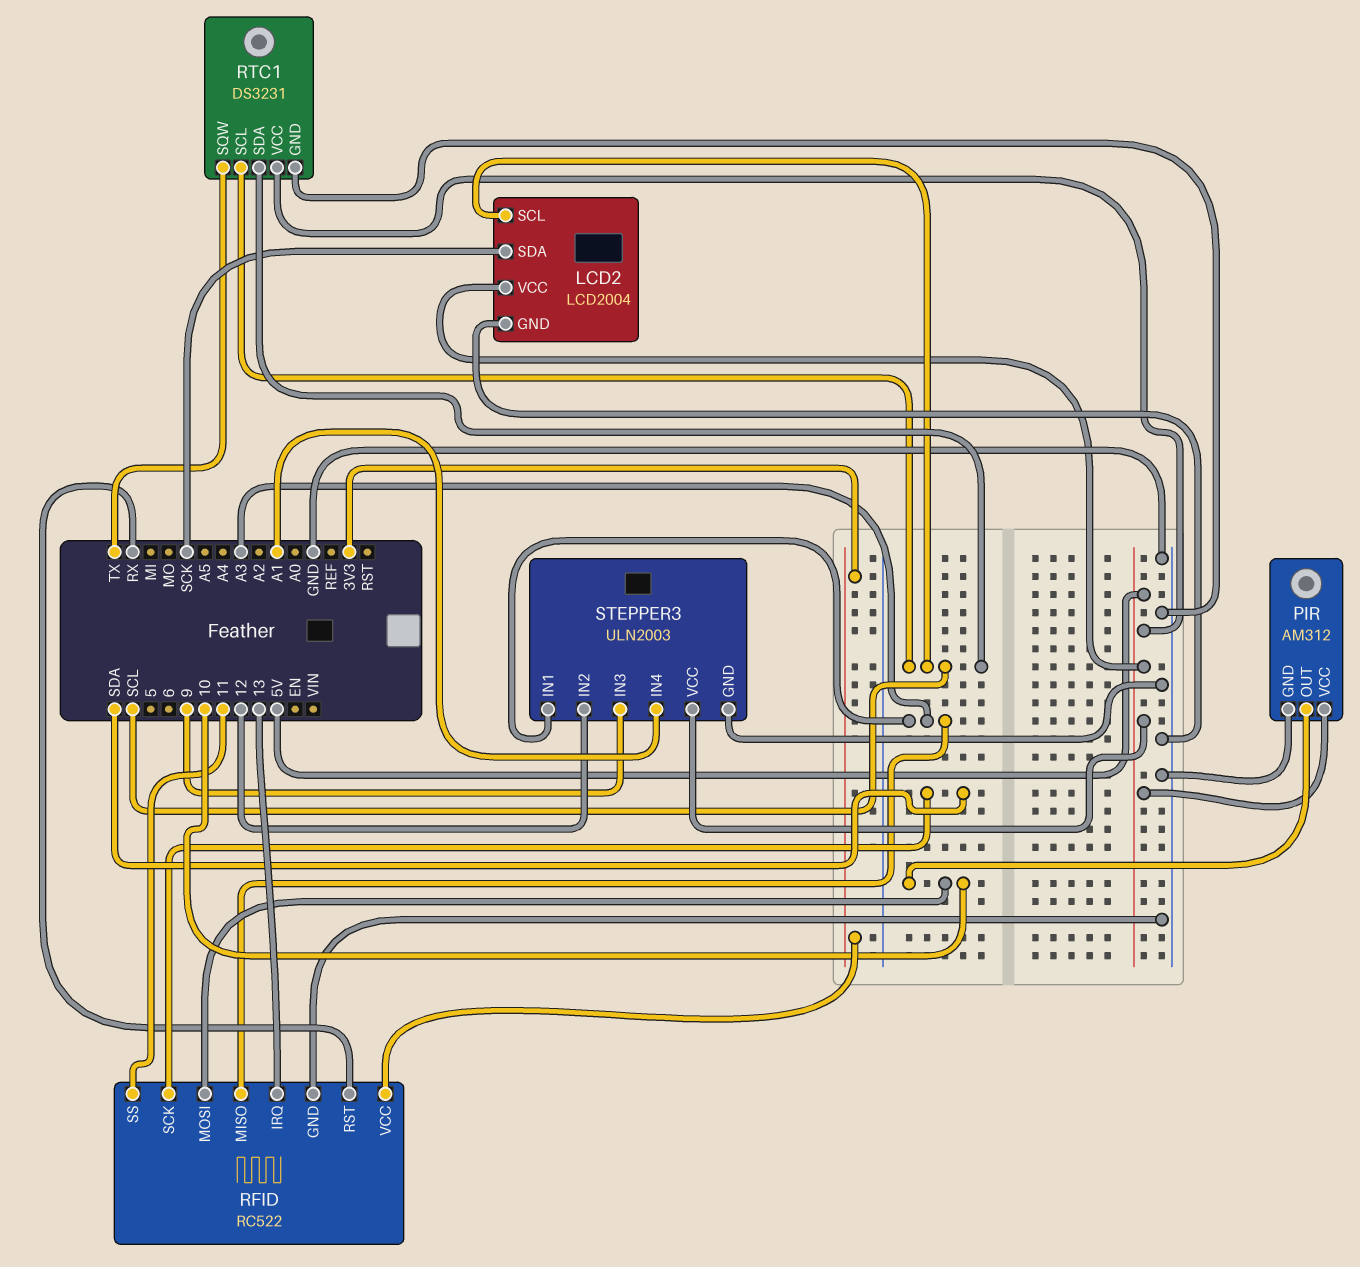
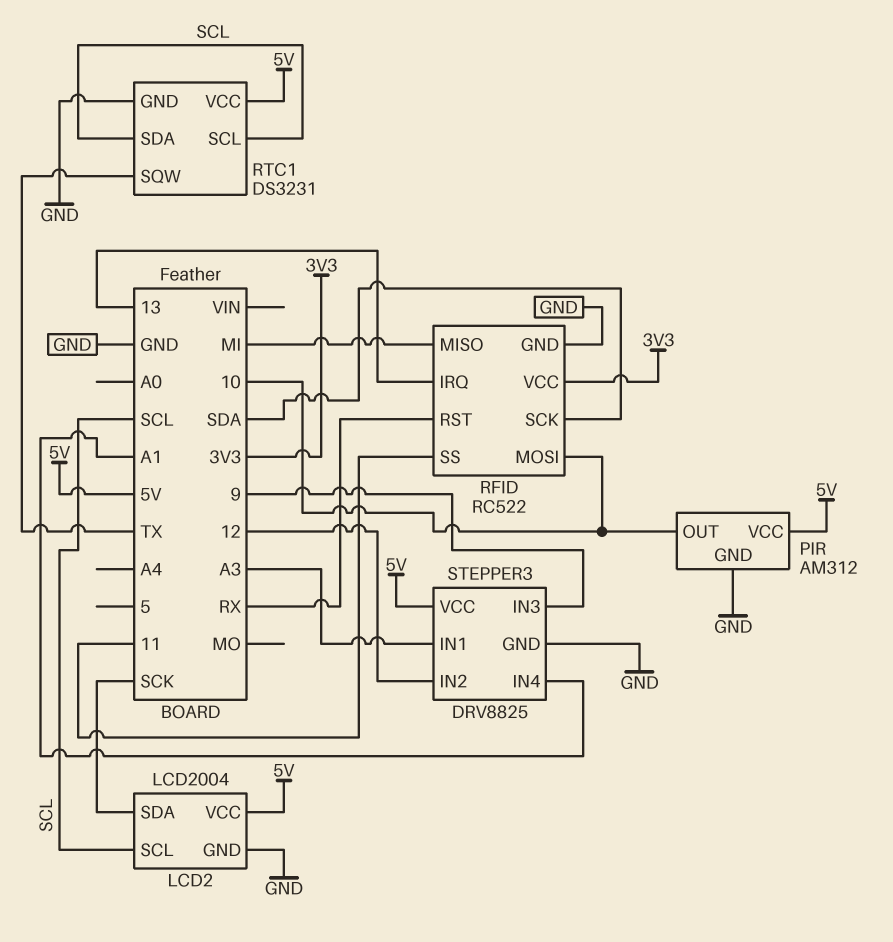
RFID pin MISO: A3 -> MI
STEPPER3: ULN2003 -> DRV8825

